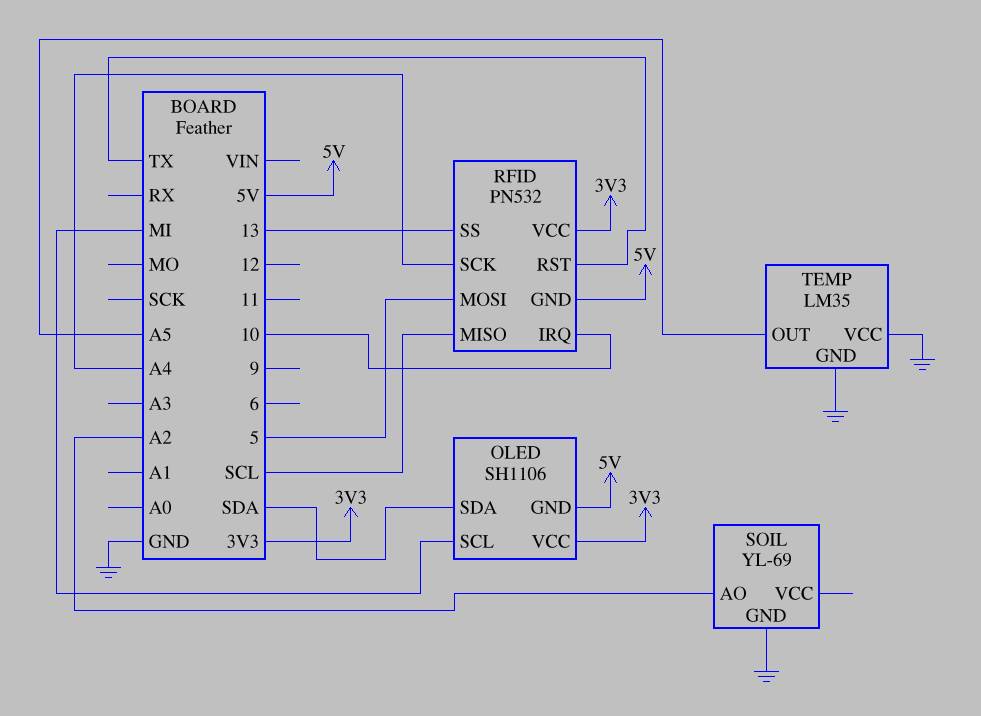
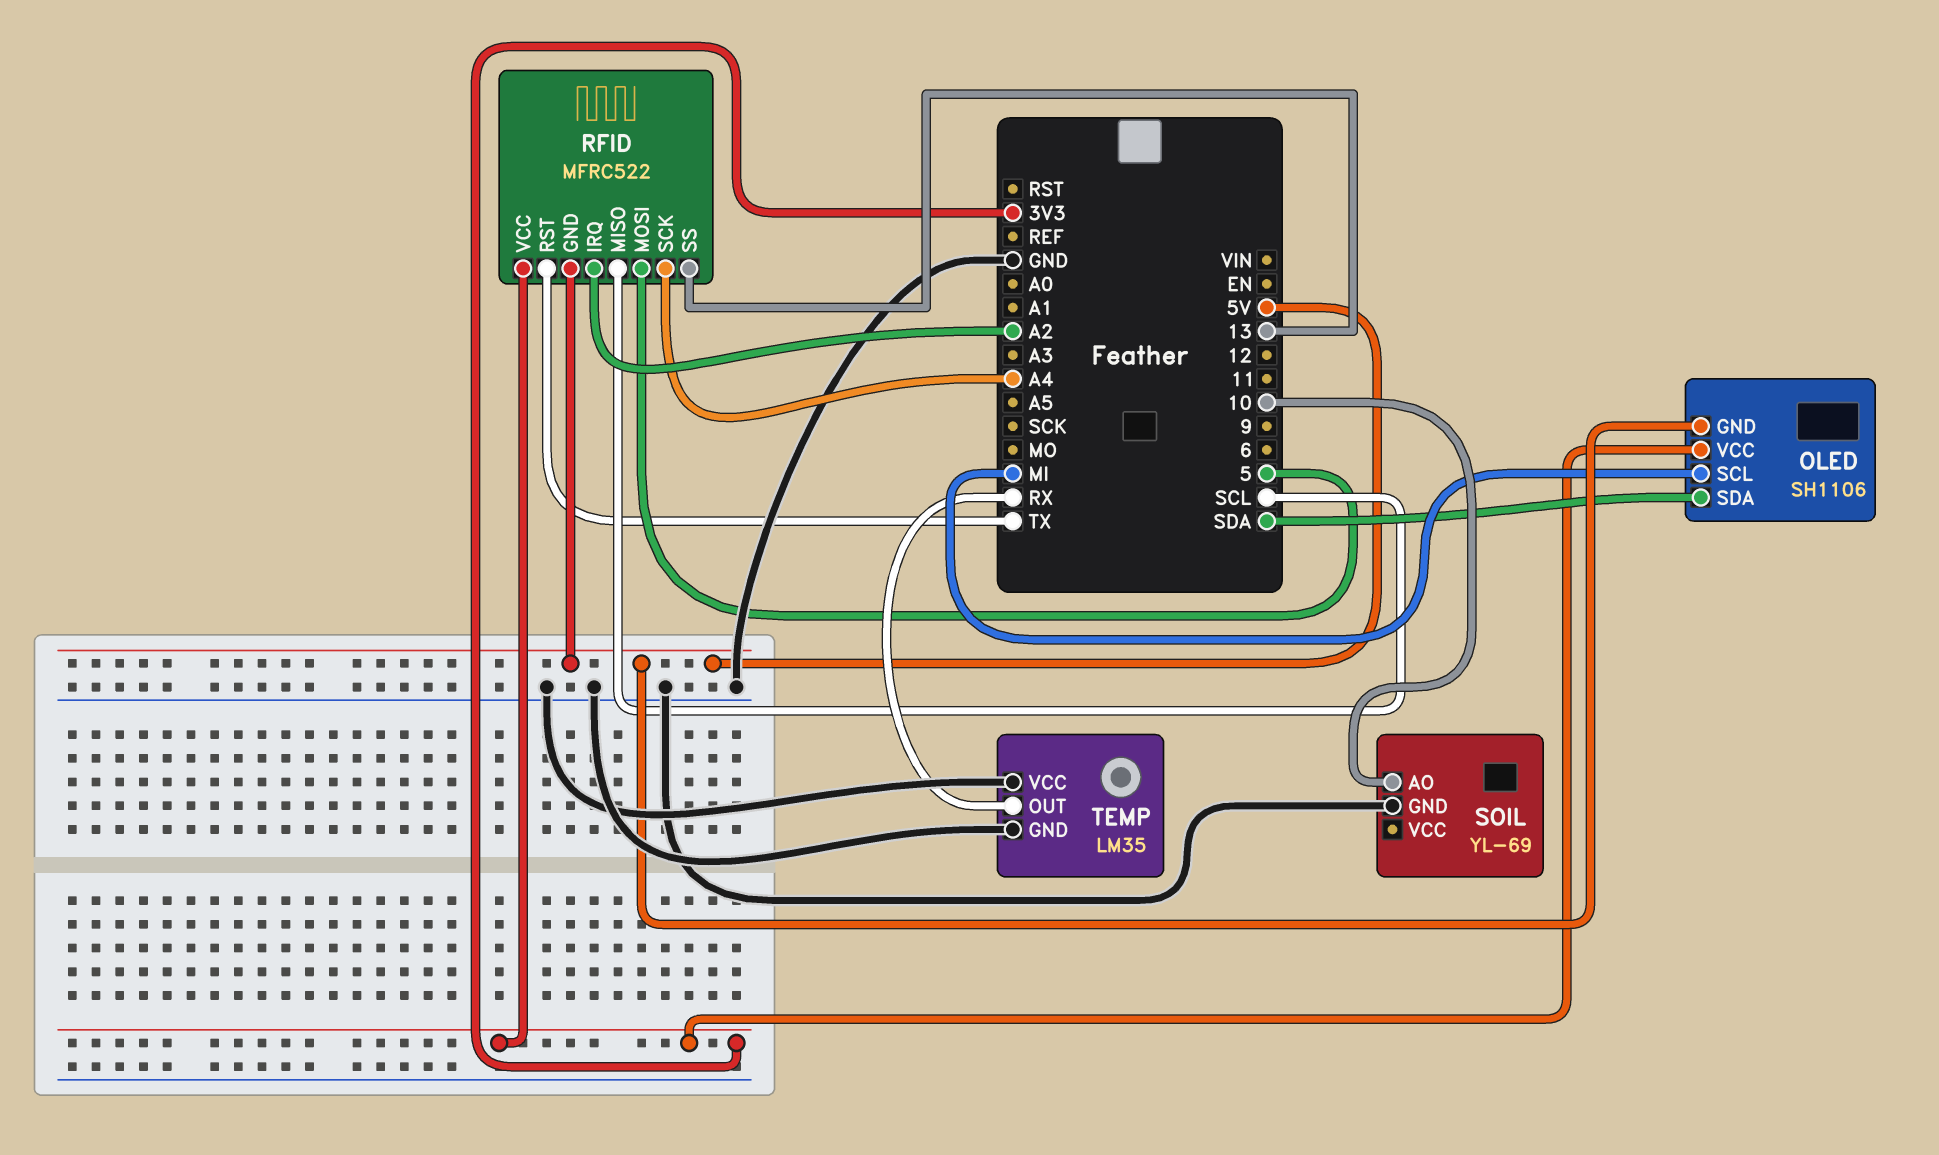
RFID: PN532 -> MFRC522
RFID pin IRQ: 10 -> A2
SOIL pin AO: A2 -> 10
TEMP pin OUT: A5 -> RX

